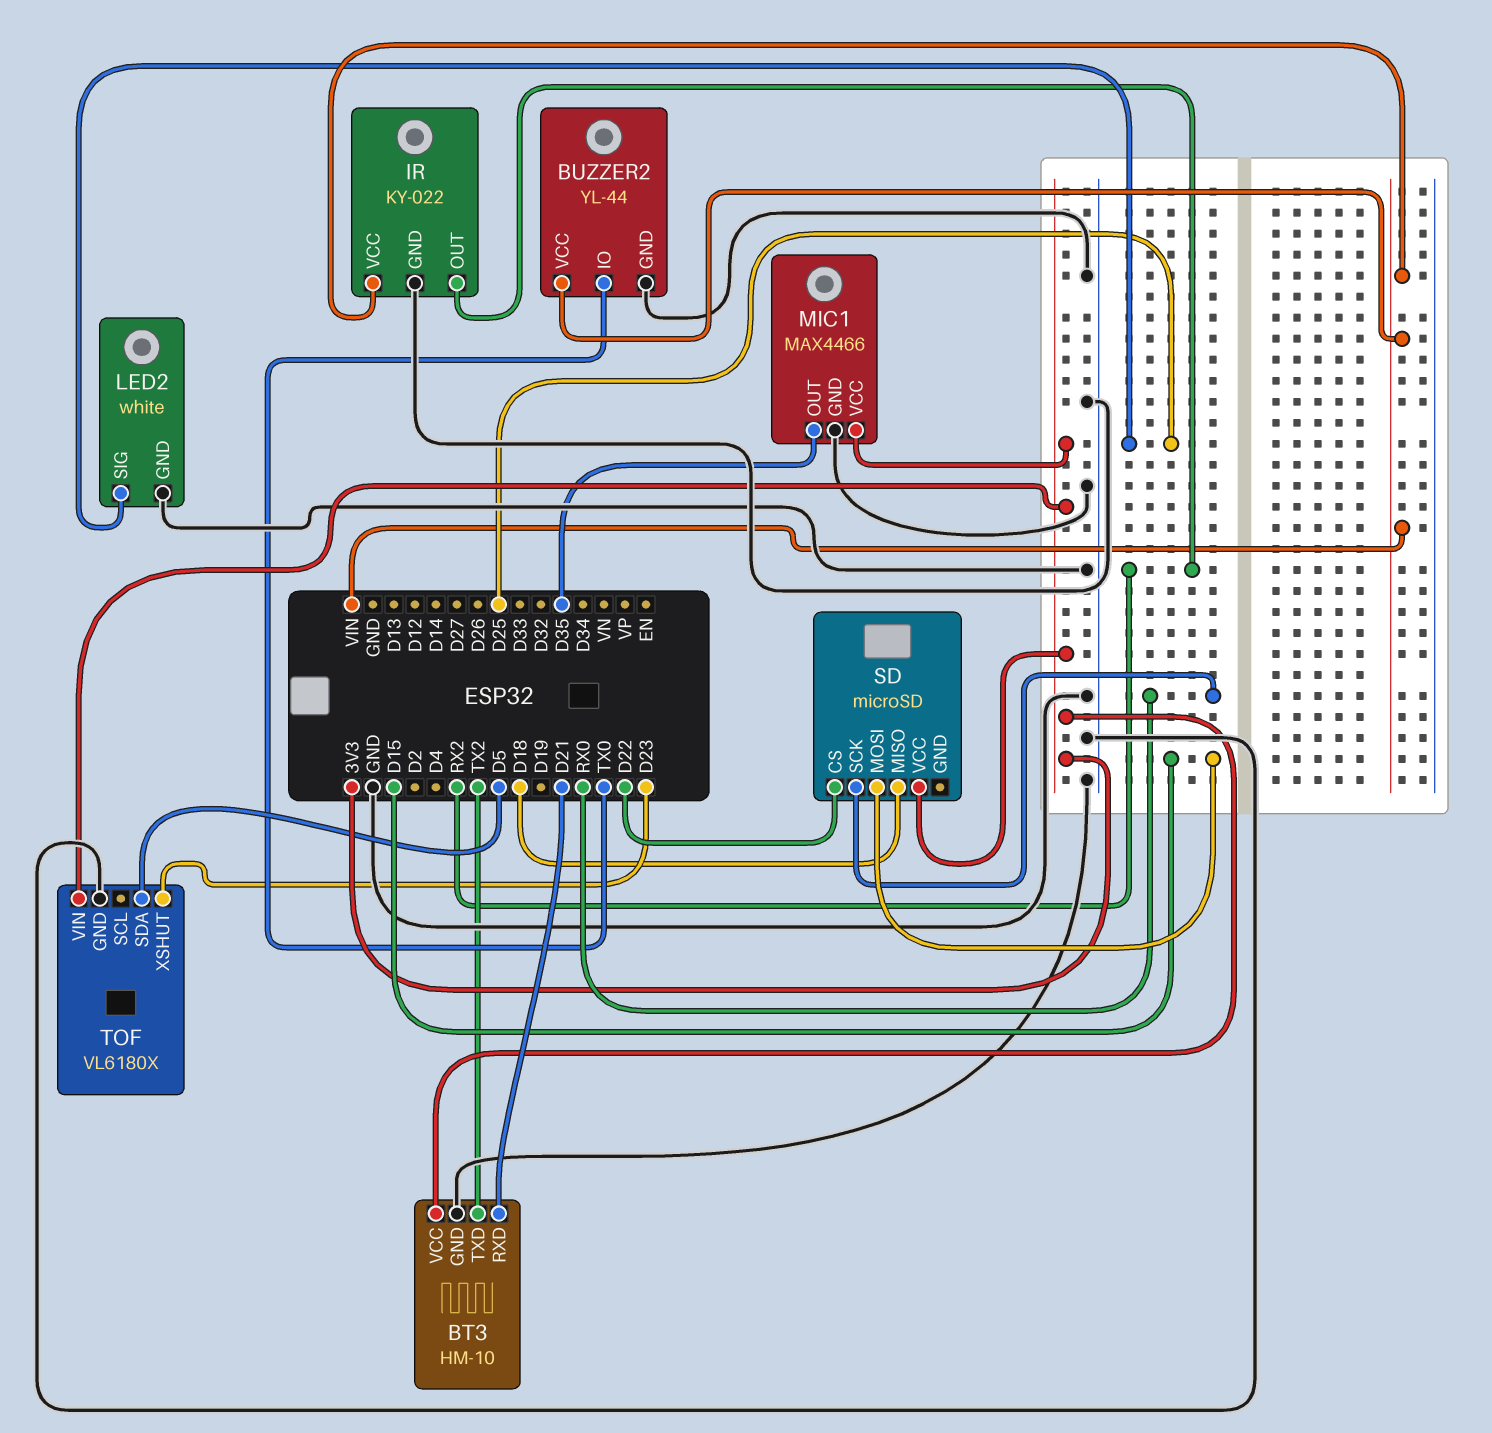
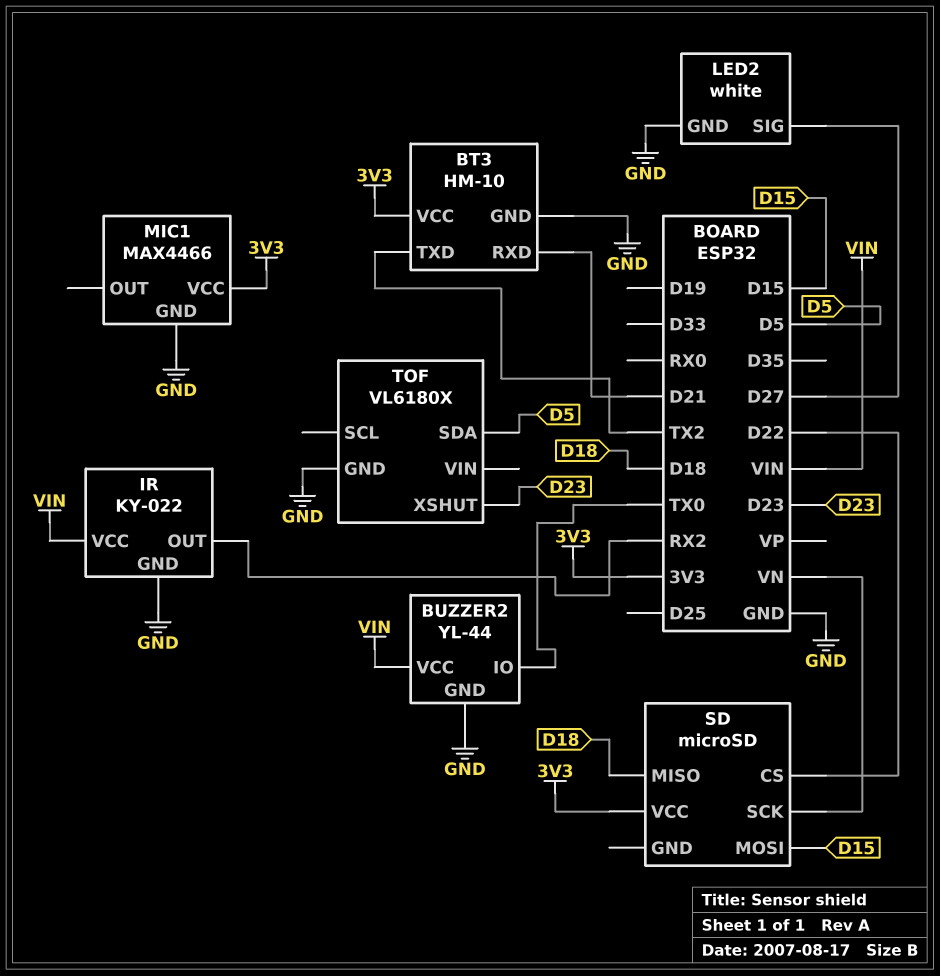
LED2 pin SIG: D25 -> D27
MIC1 pin OUT: D35 -> none
SD pin SCK: RX0 -> VN
TOF pin VIN: 3V3 -> none

